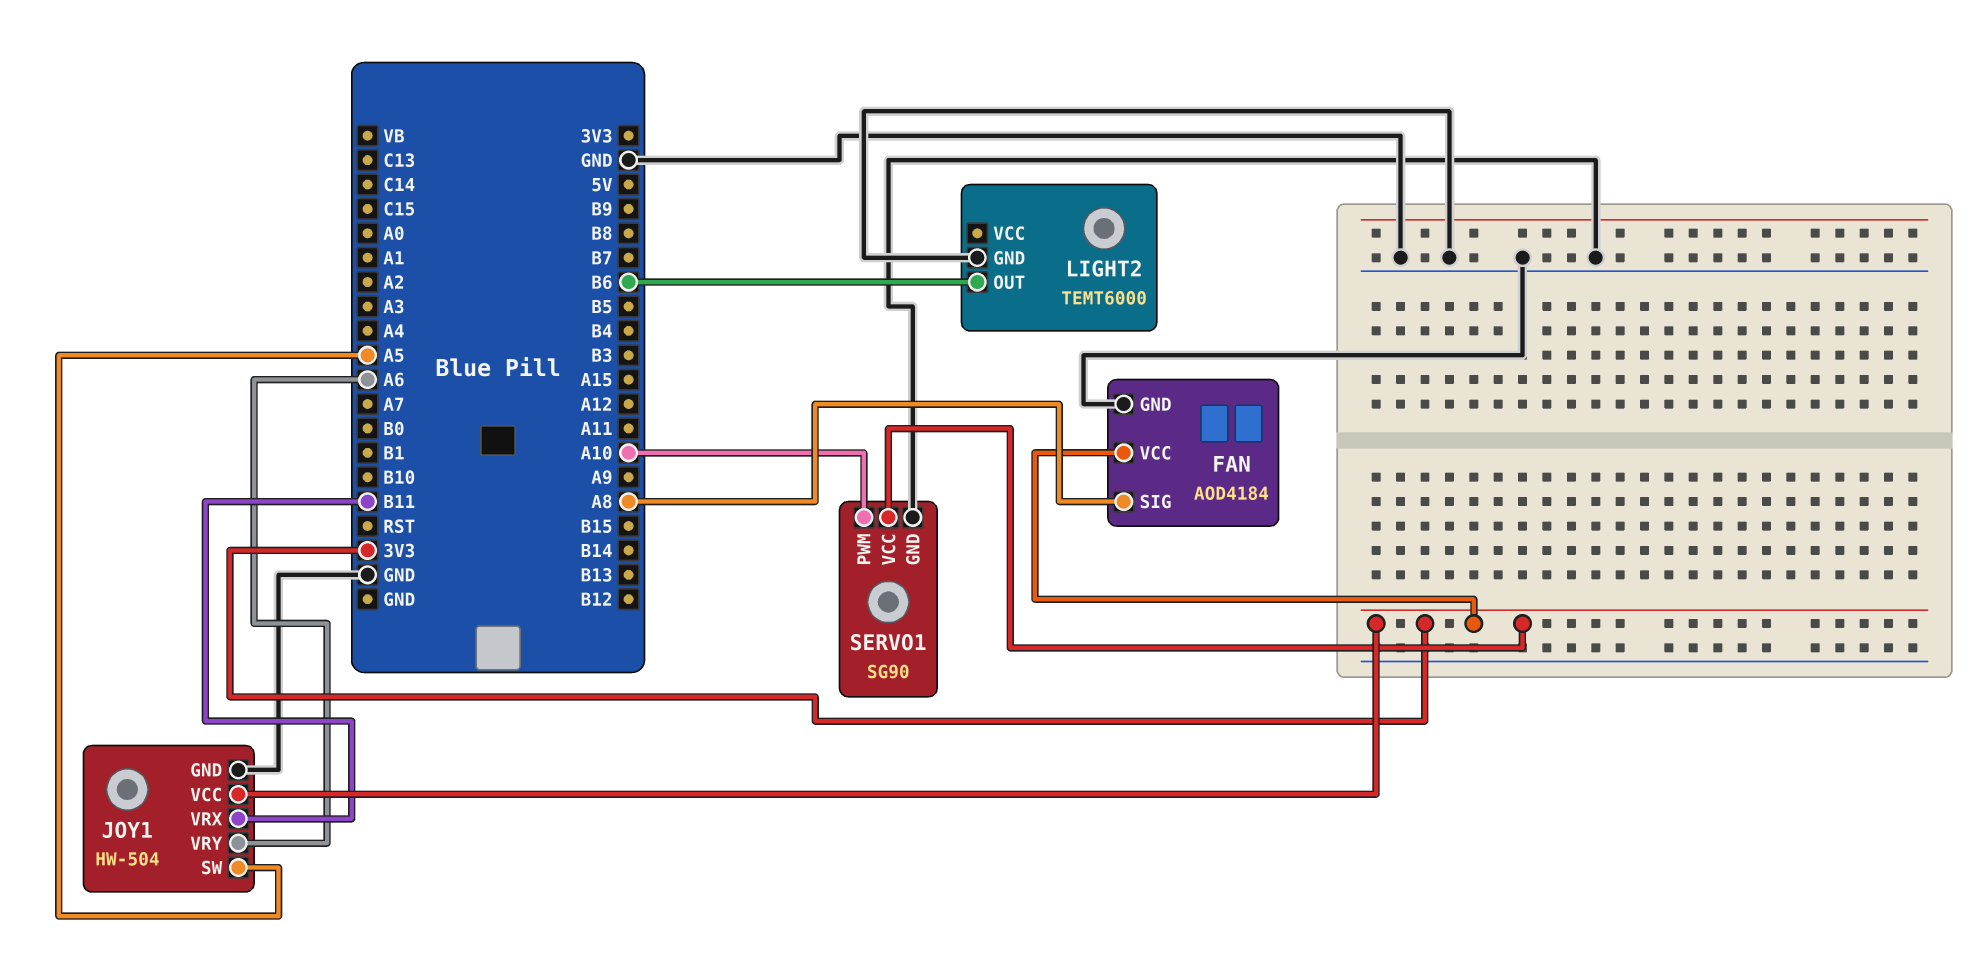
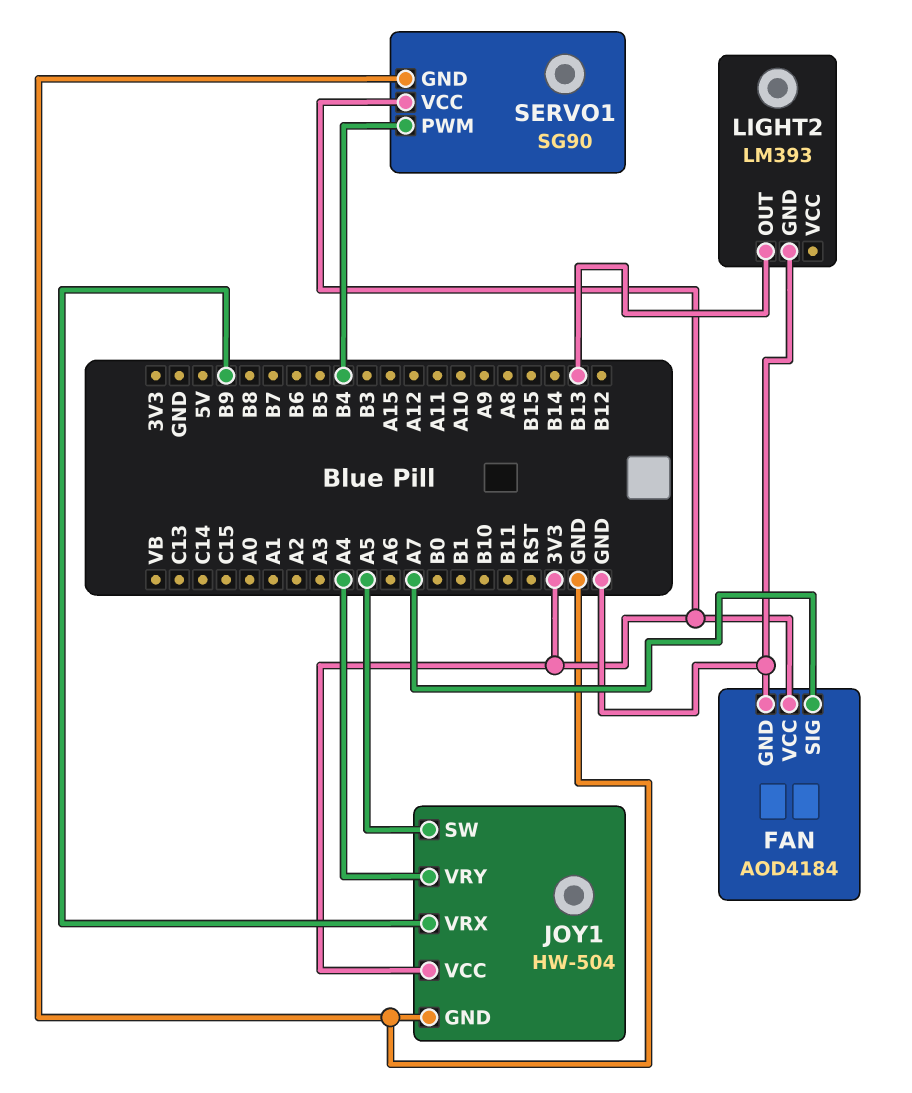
FAN pin SIG: A8 -> A7
JOY1 pin VRX: B11 -> B9
JOY1 pin VRY: A6 -> A4
LIGHT2: TEMT6000 -> LM393
LIGHT2 pin OUT: B6 -> B13
SERVO1 pin PWM: A10 -> B4

